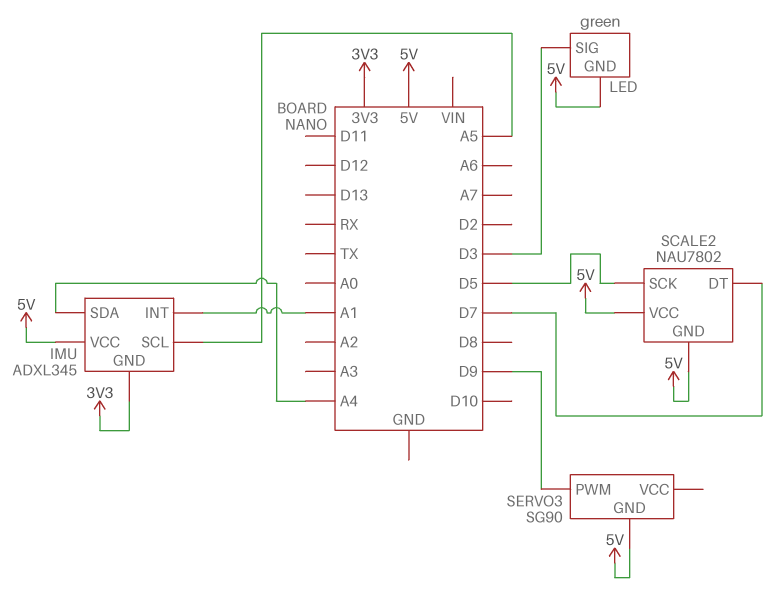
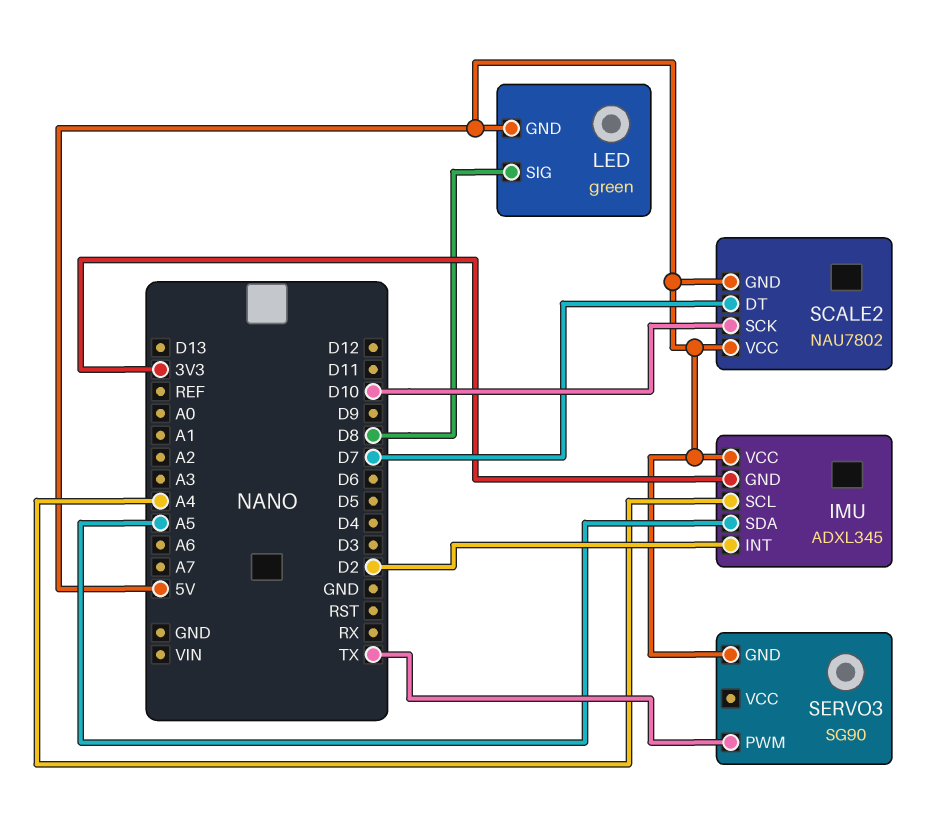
IMU pin INT: A1 -> D2
IMU pin SCL: A5 -> A4
IMU pin SDA: A4 -> A5
LED pin SIG: D3 -> D8
SCALE2 pin SCK: D5 -> D10
SERVO3 pin PWM: D9 -> TX

